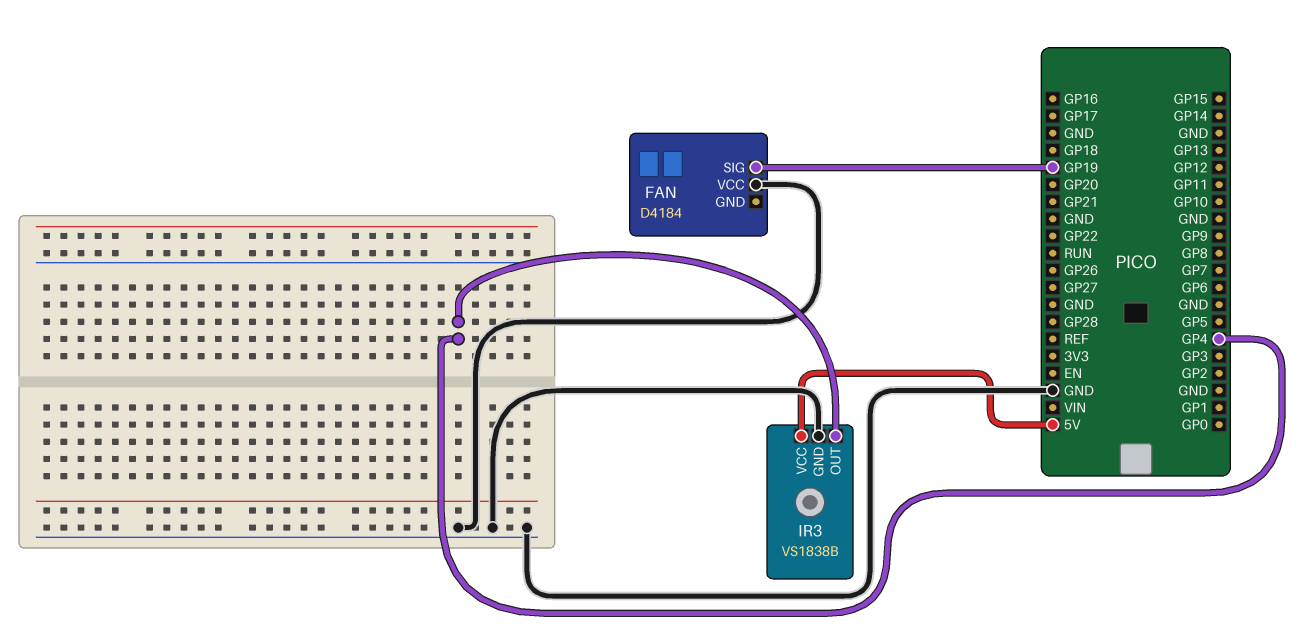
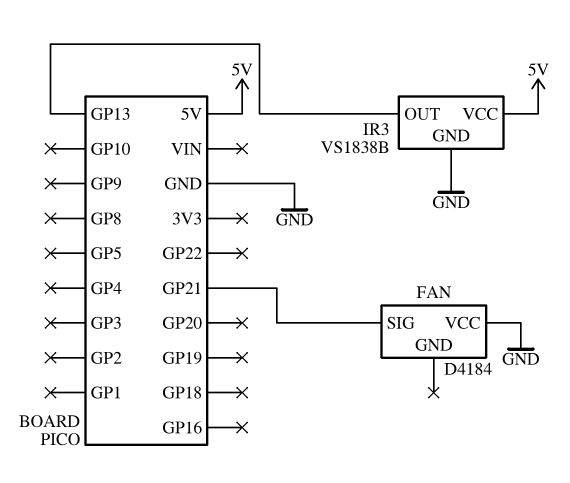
FAN pin SIG: GP19 -> GP21
IR3 pin OUT: GP4 -> GP13

